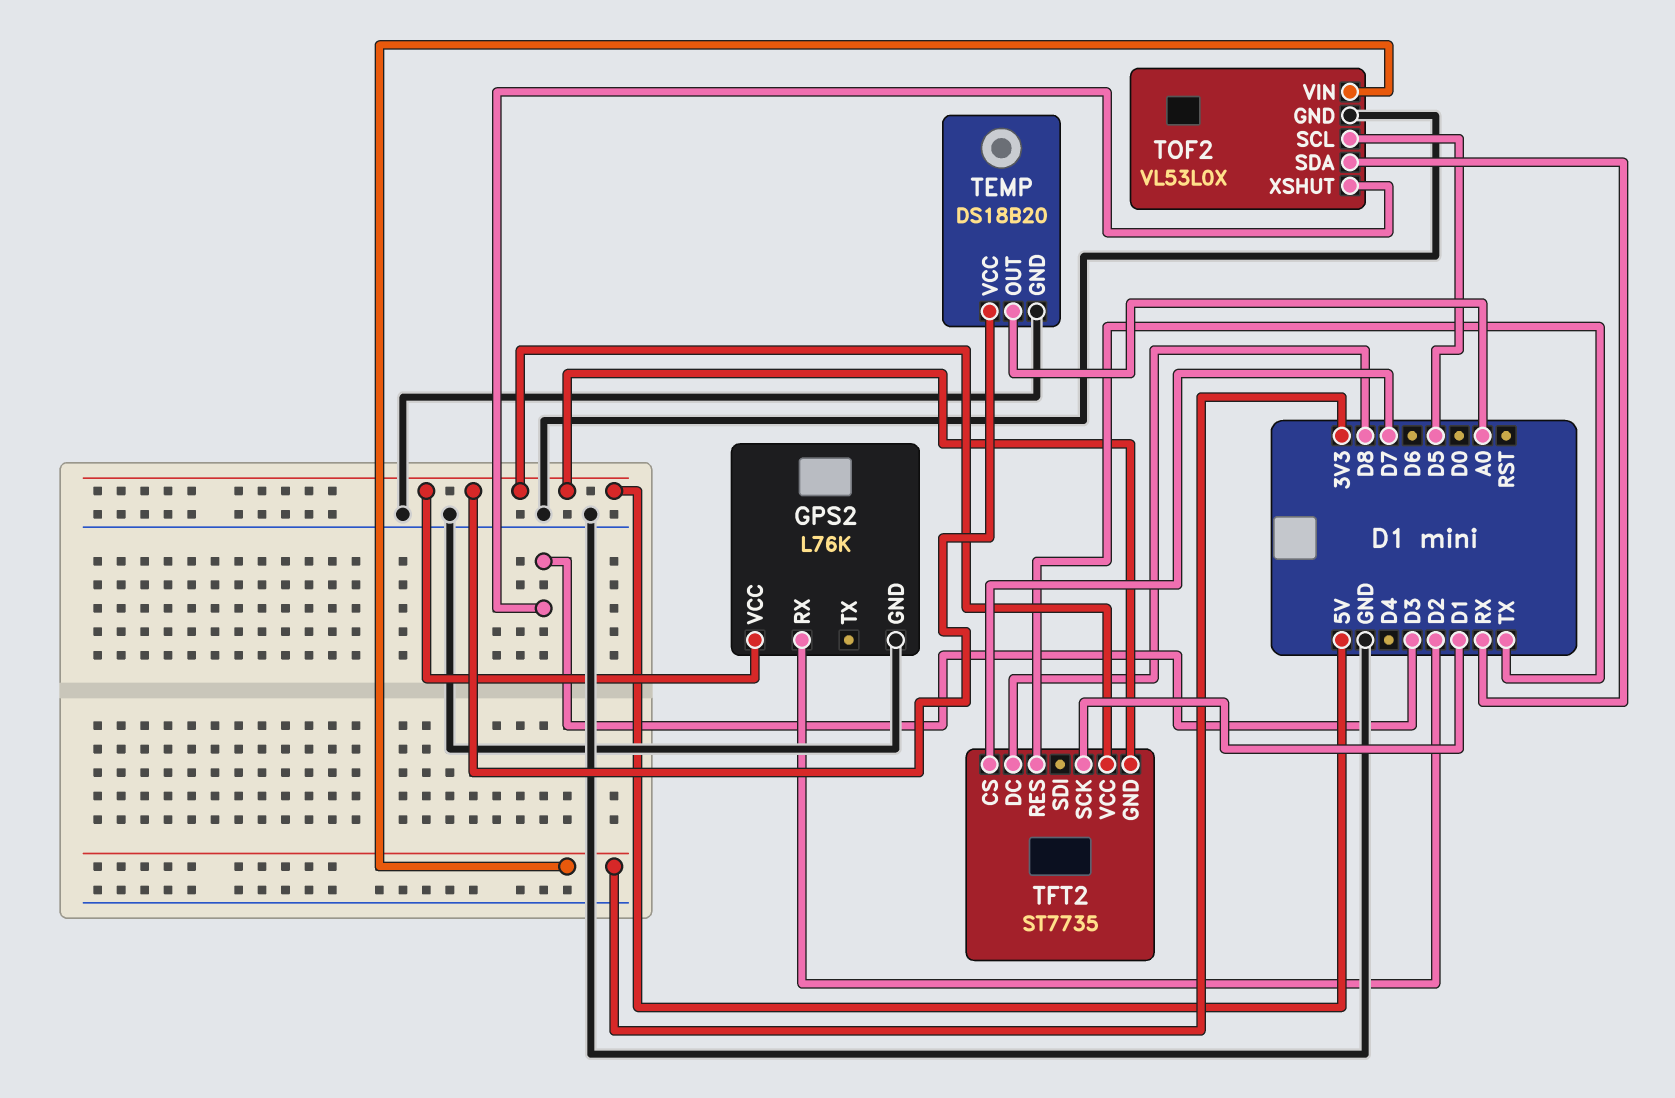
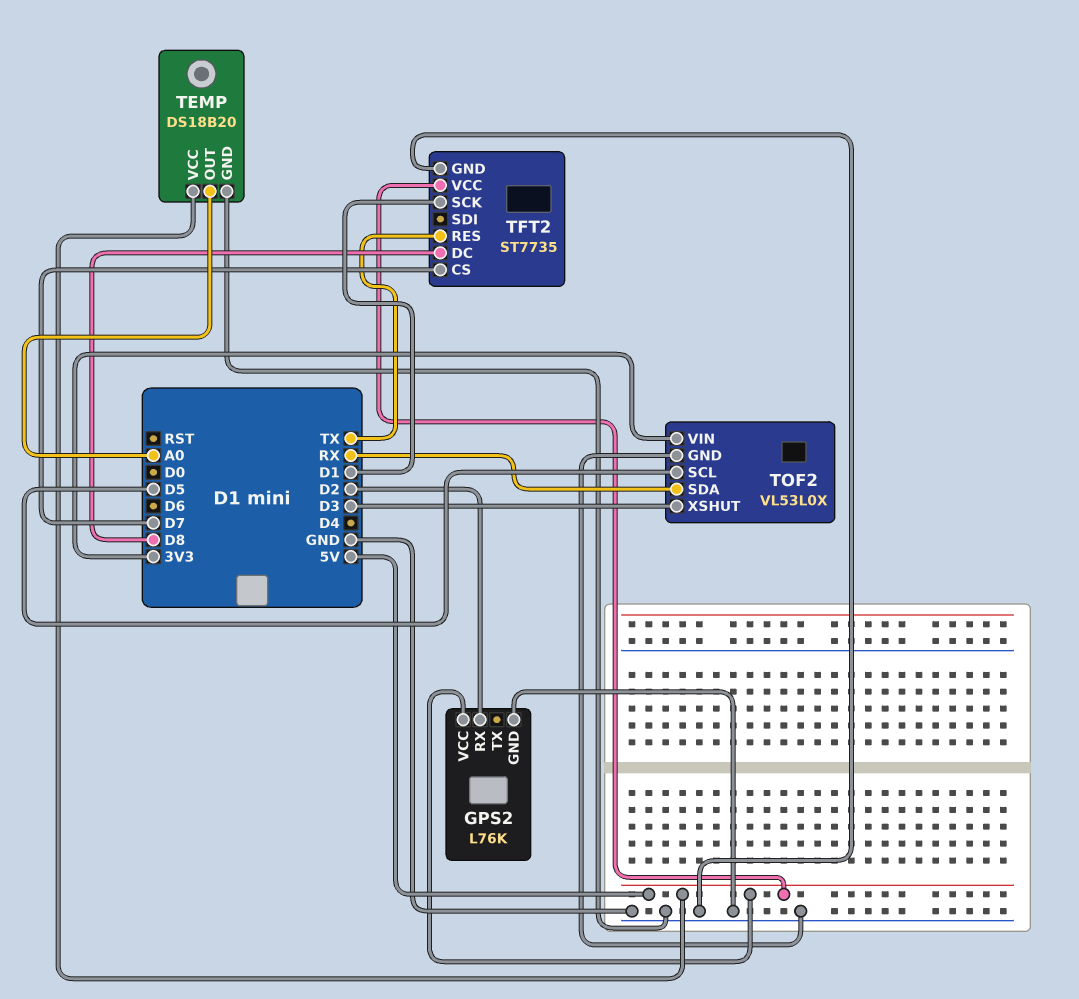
TFT2 pin GND: 5V -> GND

